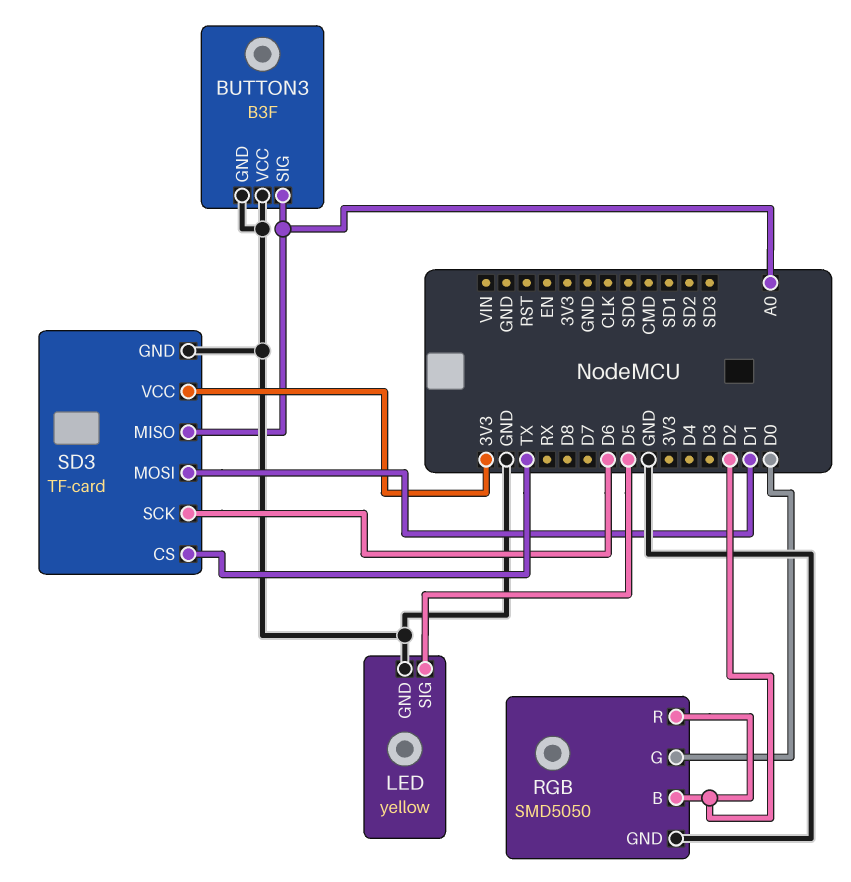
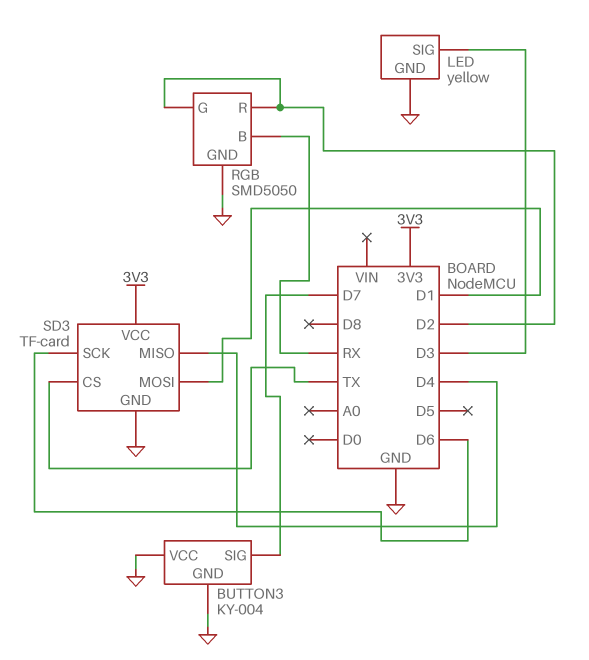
BUTTON3: B3F -> KY-004
BUTTON3 pin SIG: A0 -> D7
LED pin SIG: D5 -> D3
RGB pin B: D2 -> RX
RGB pin G: D0 -> D2
SD3 pin MISO: A0 -> D4

